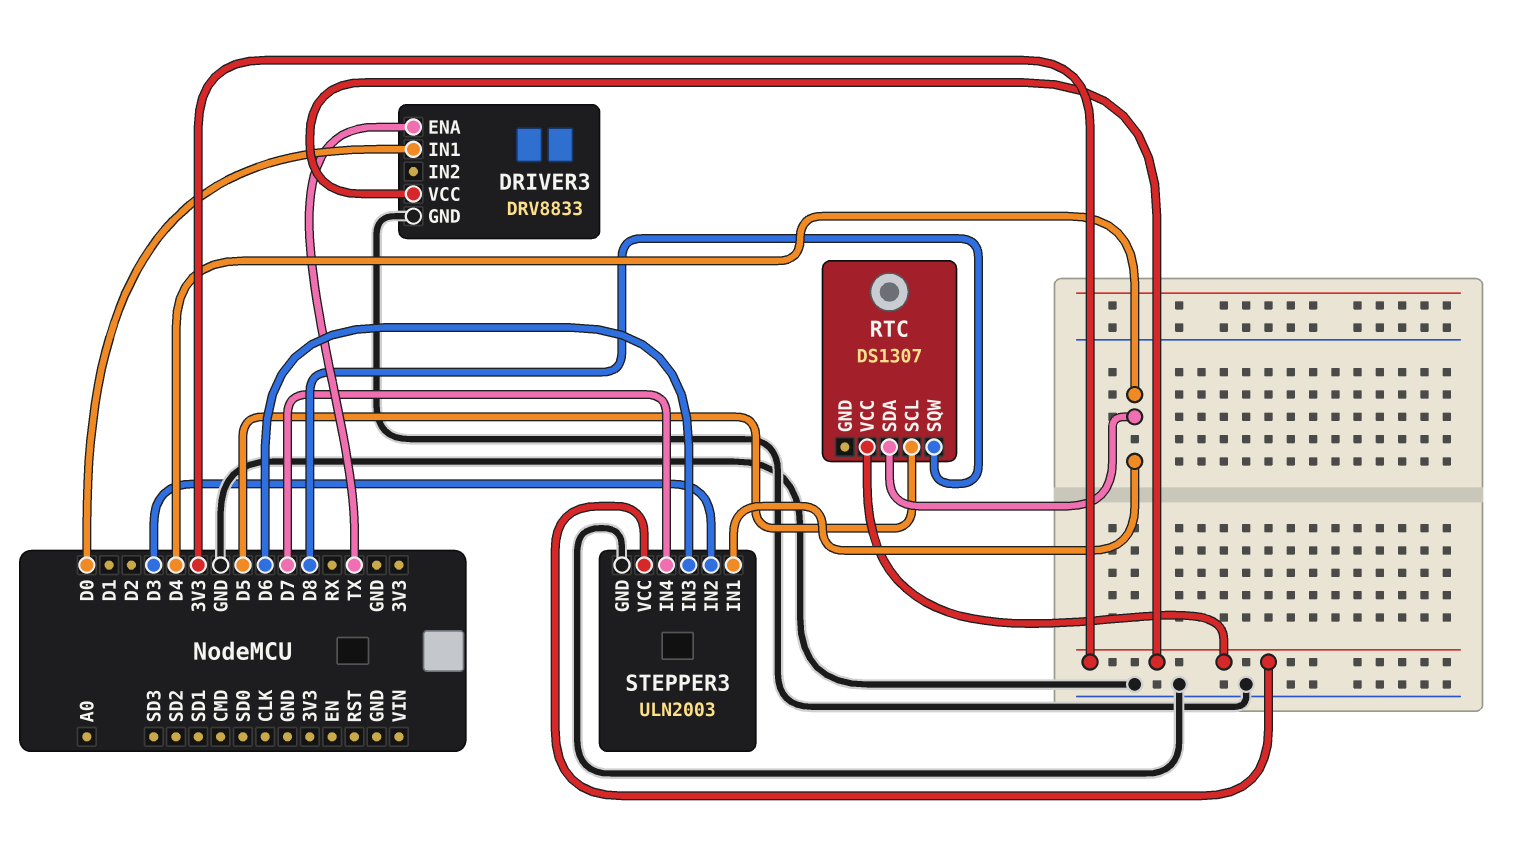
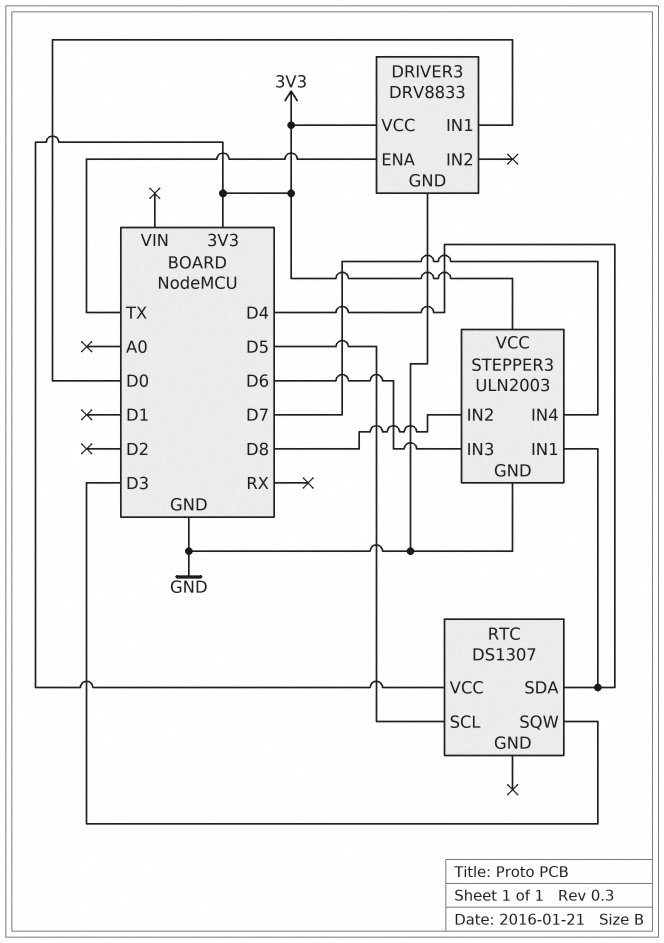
RTC pin SQW: D8 -> D3
STEPPER3 pin IN2: D3 -> D8

